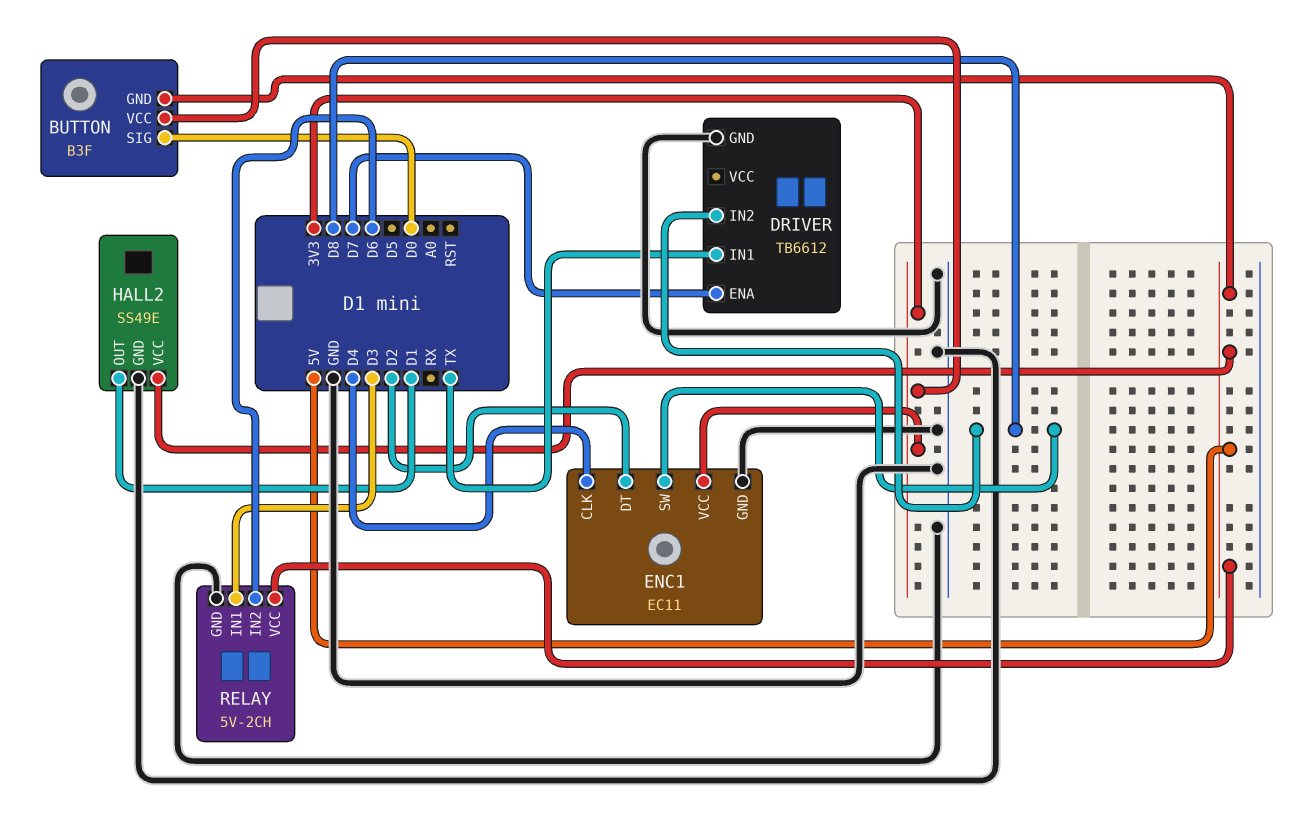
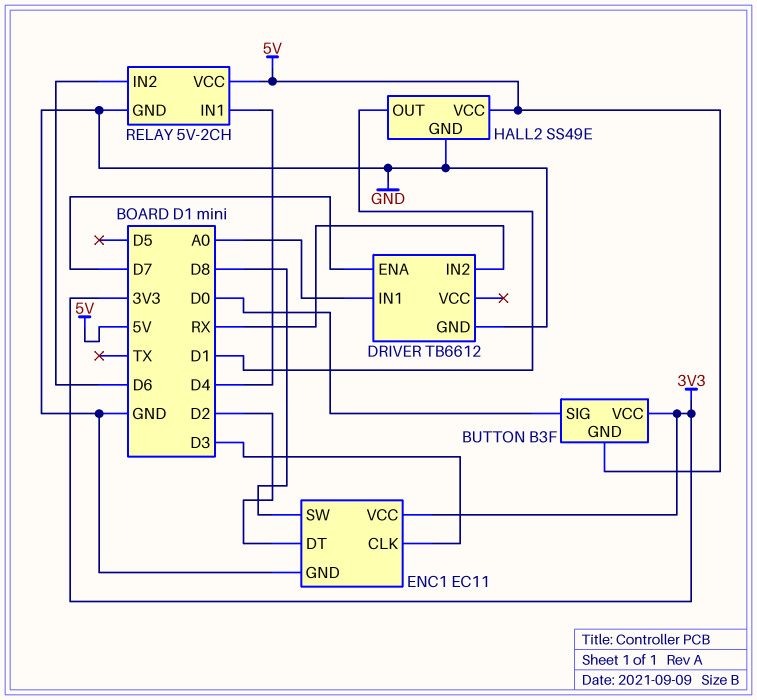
DRIVER pin IN1: TX -> A0
DRIVER pin IN2: D8 -> RX
ENC1 pin CLK: D4 -> D3
RELAY pin IN1: D3 -> D4

